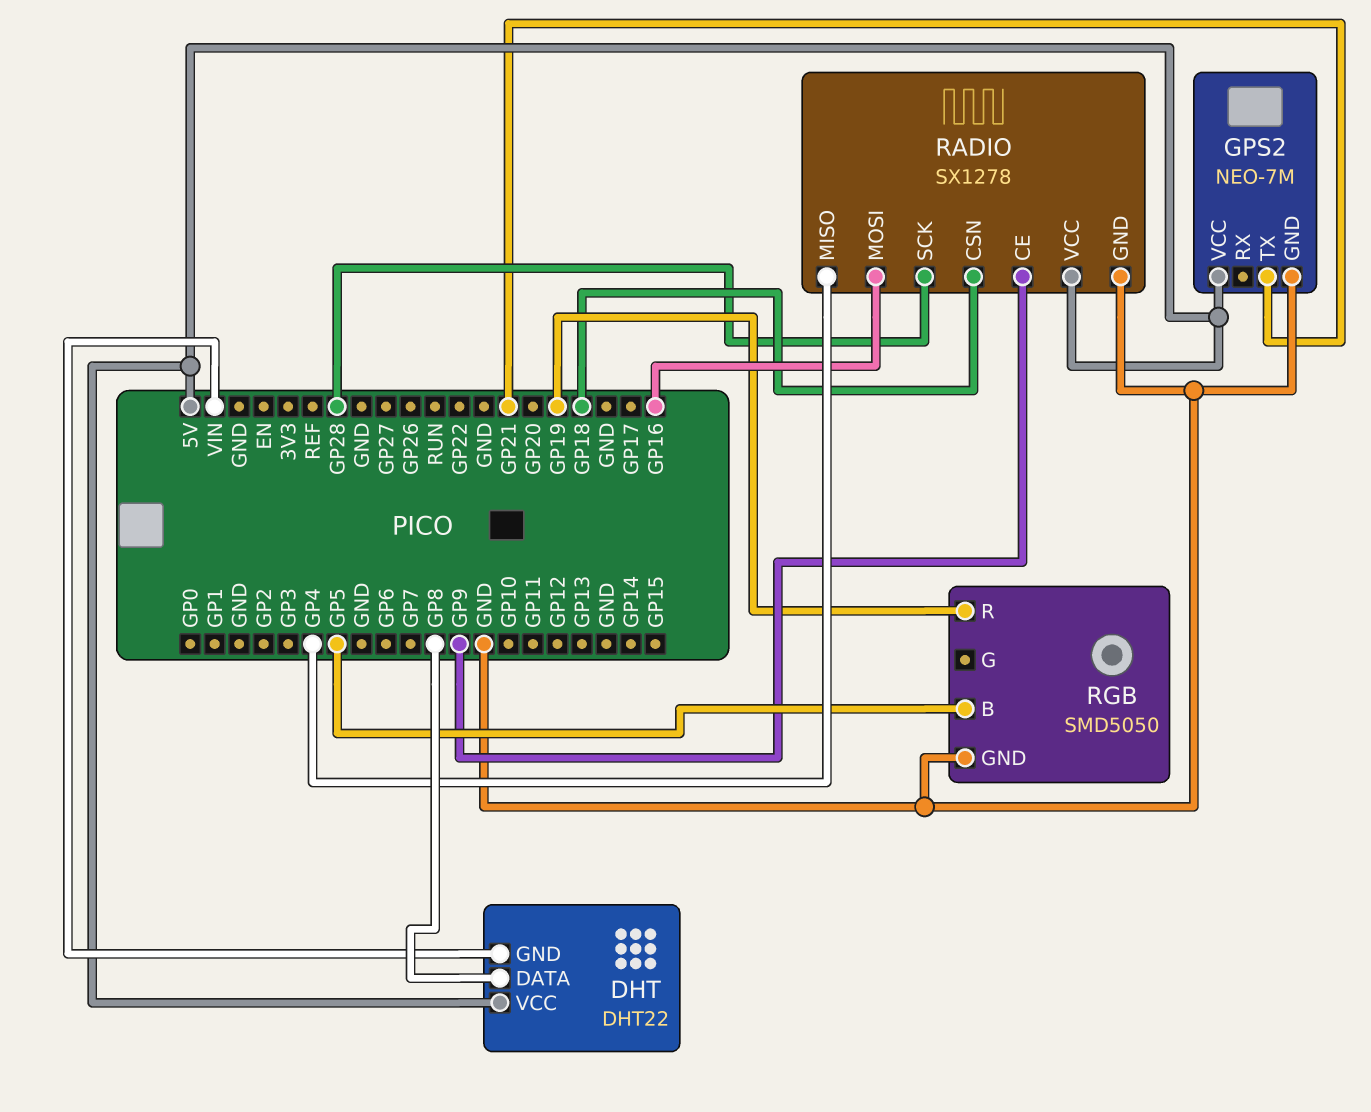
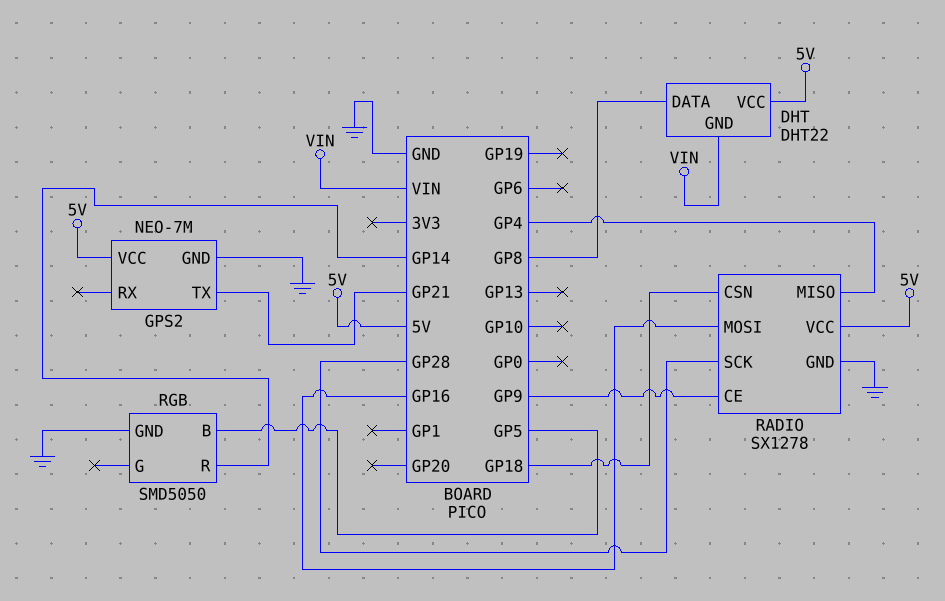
RGB pin R: GP19 -> GP14

